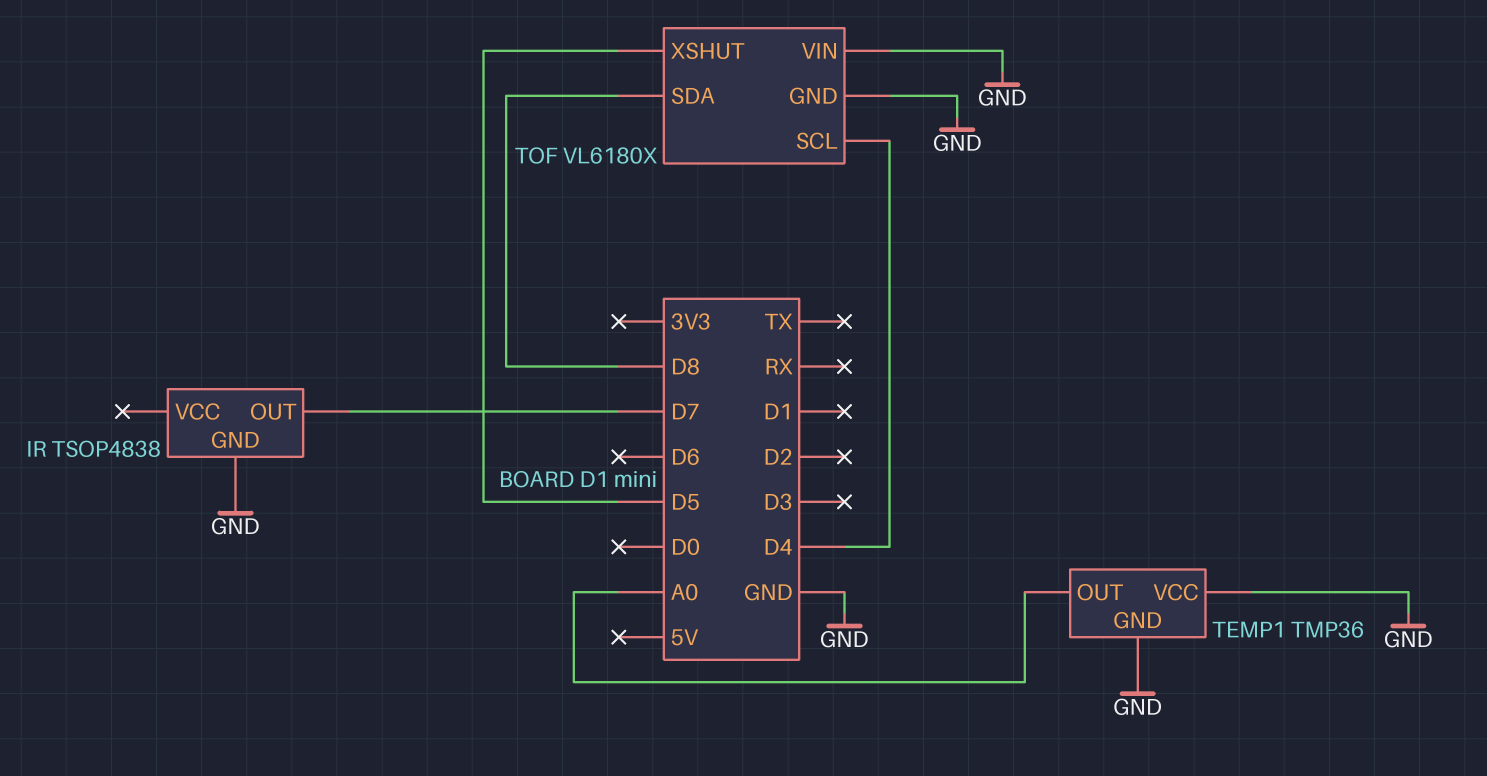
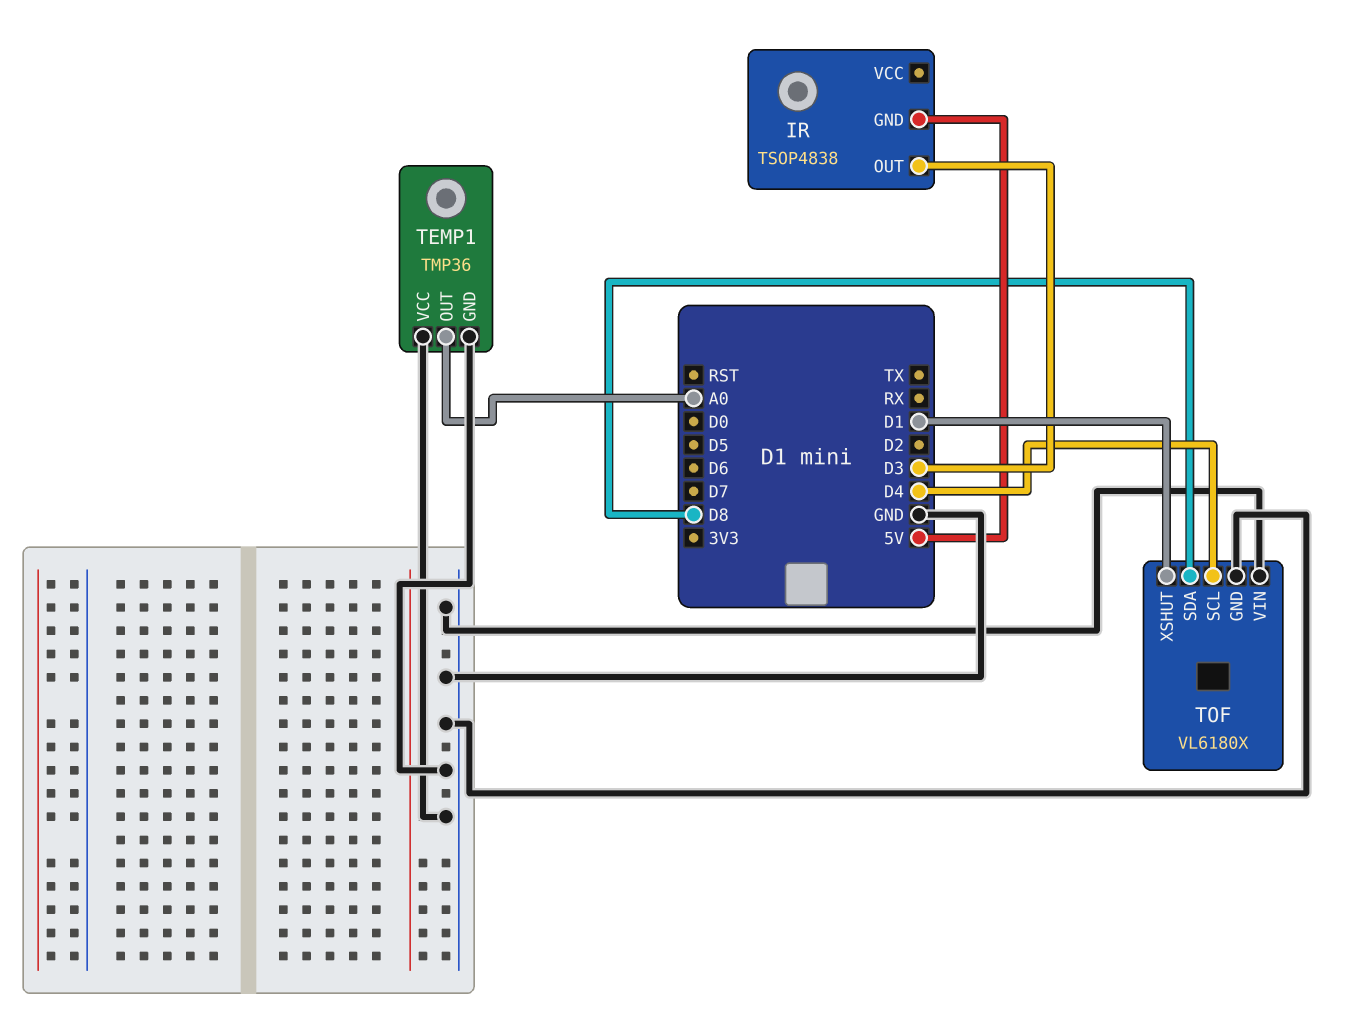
IR pin GND: GND -> 5V
IR pin OUT: D7 -> D3
TOF pin XSHUT: D5 -> D1

